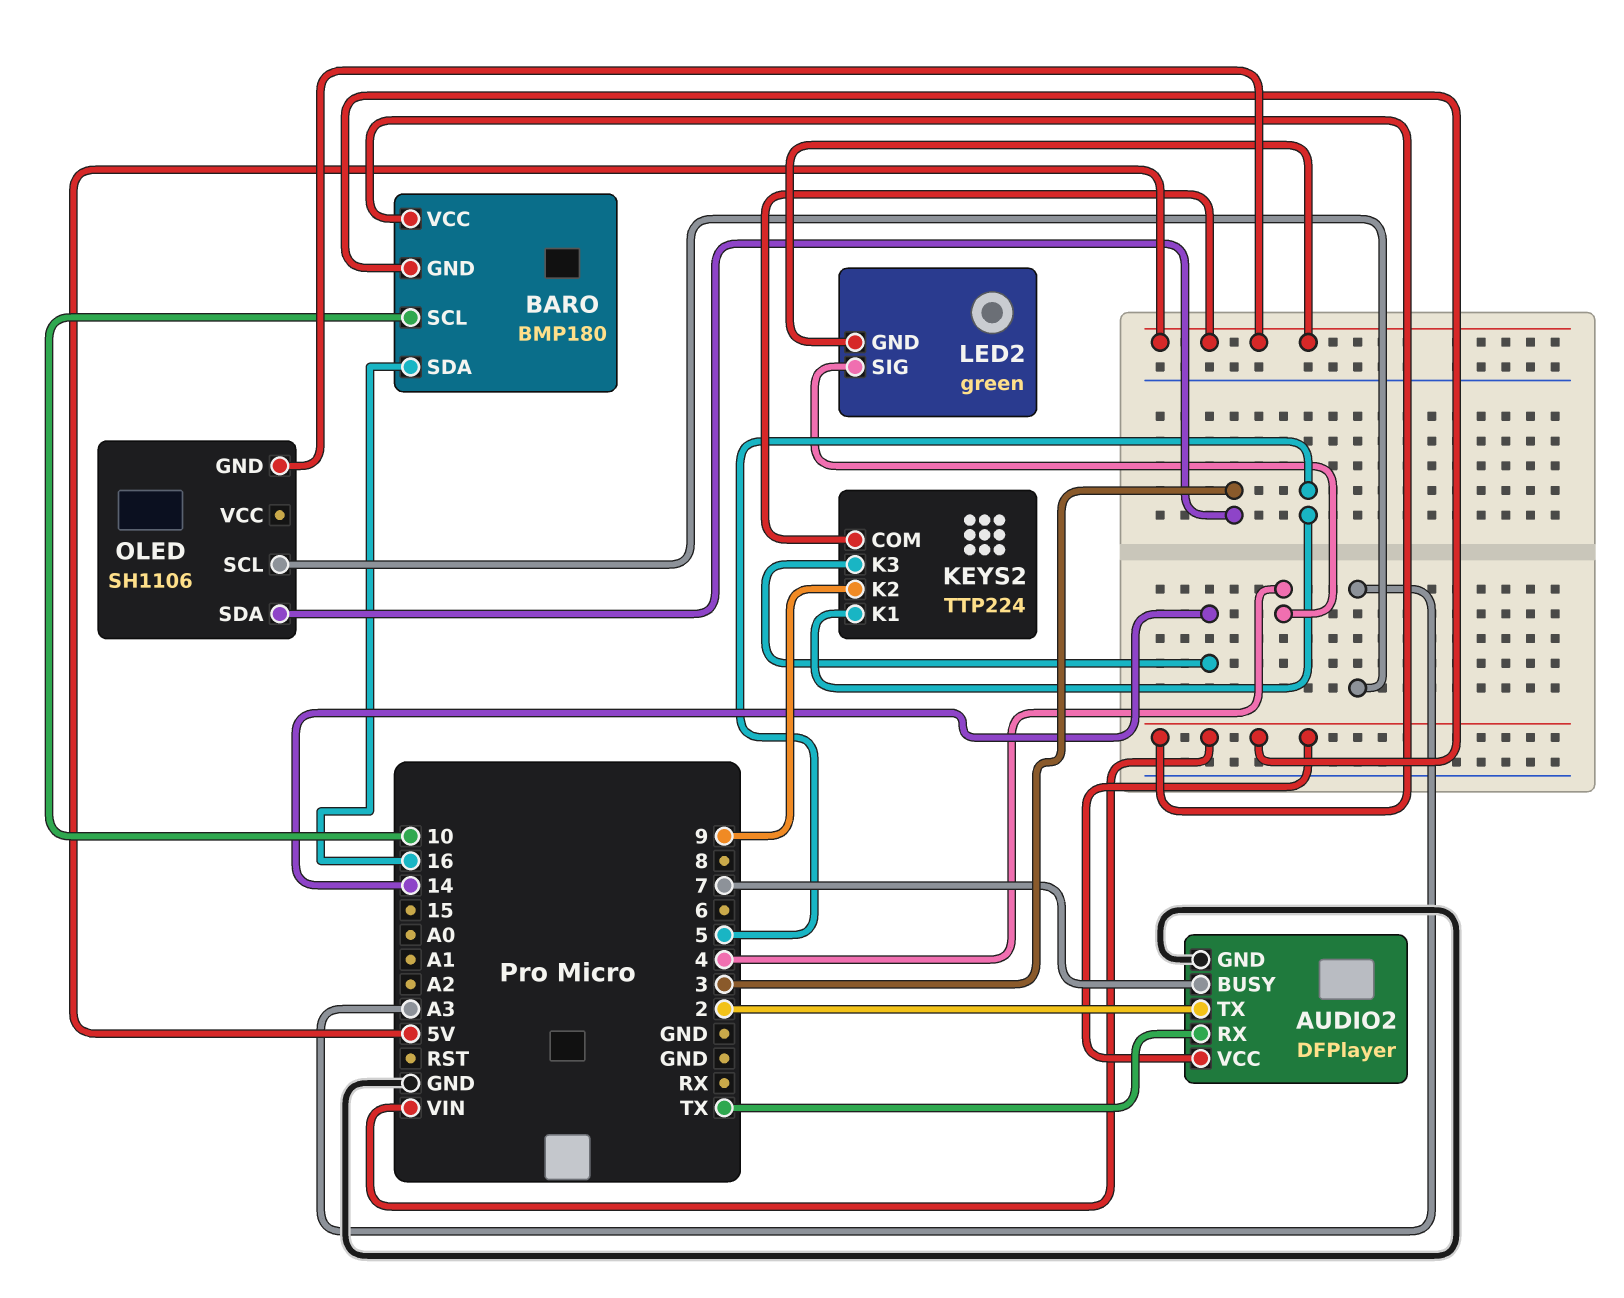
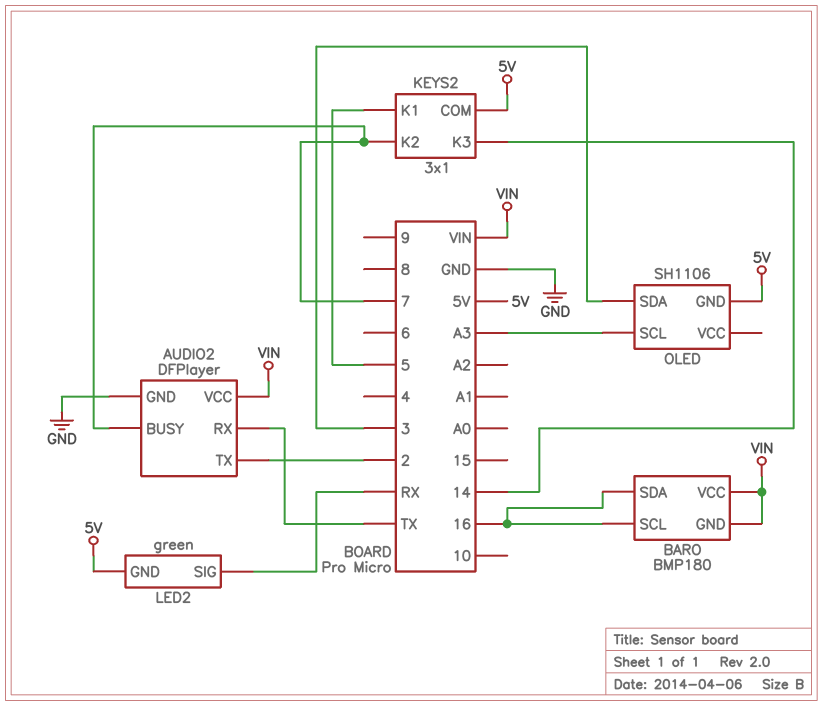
BARO pin SCL: 10 -> 16
KEYS2: TTP224 -> 3x1
KEYS2 pin K2: 9 -> 7
LED2 pin SIG: 4 -> RX

